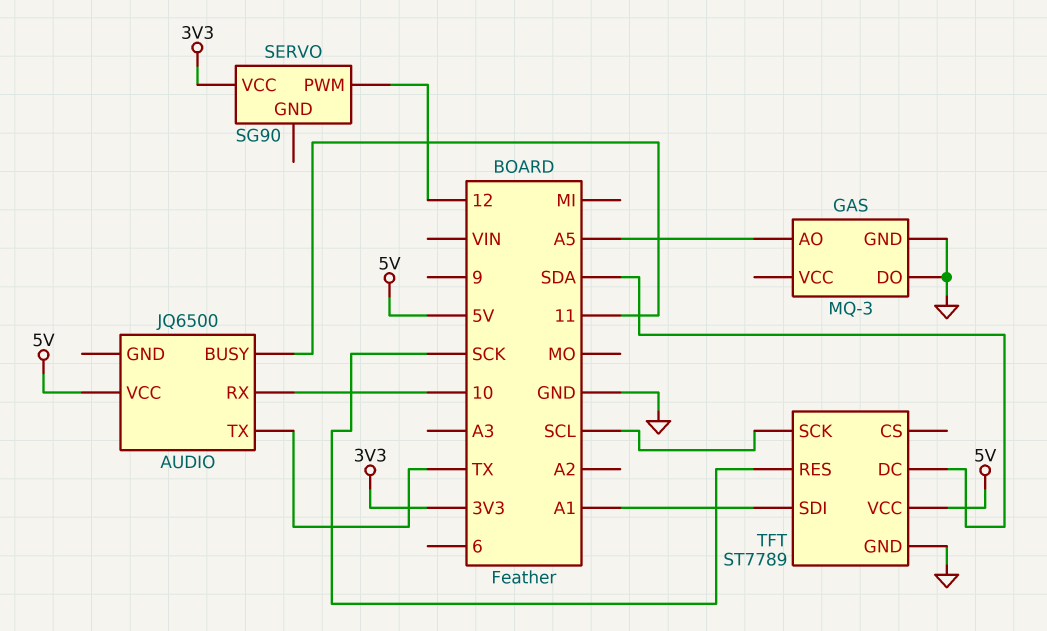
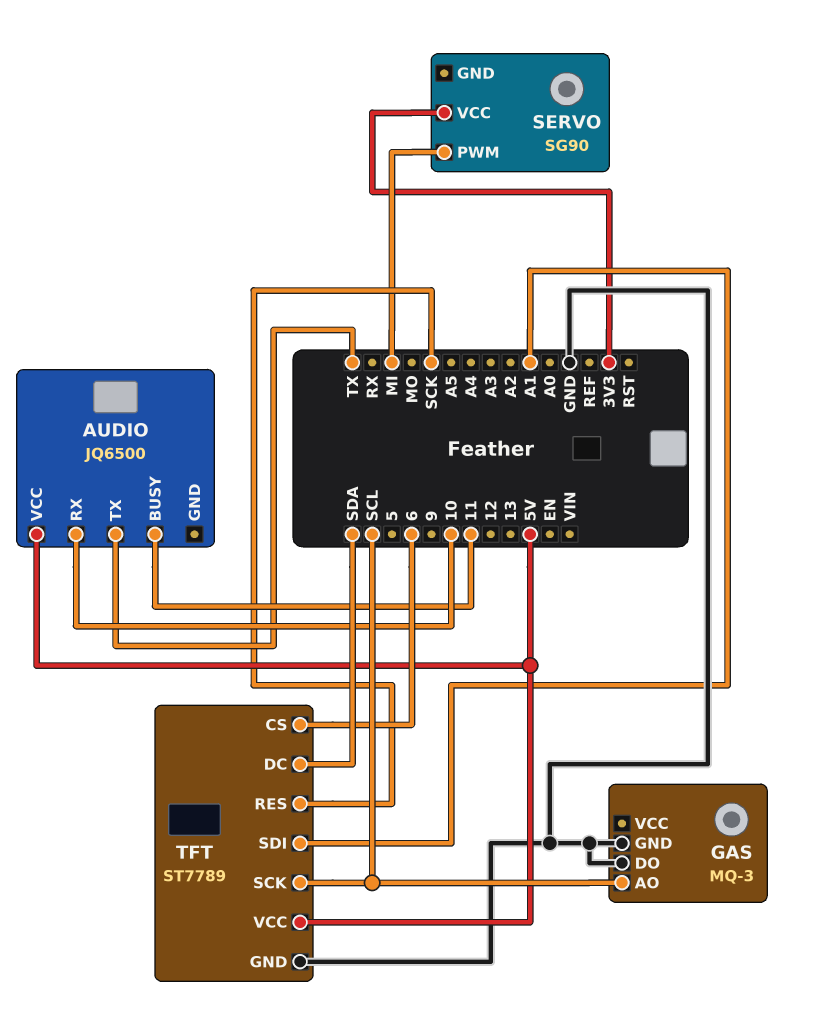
GAS pin AO: A5 -> SCL
SERVO pin PWM: 12 -> MI
TFT pin CS: none -> 6

